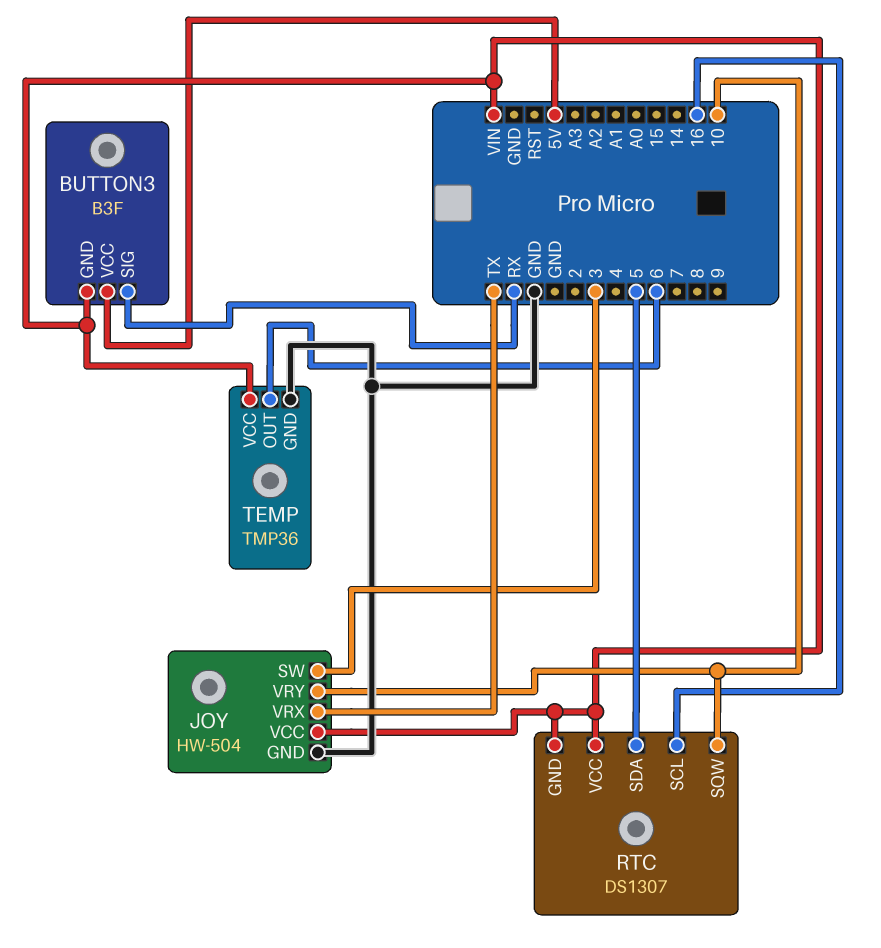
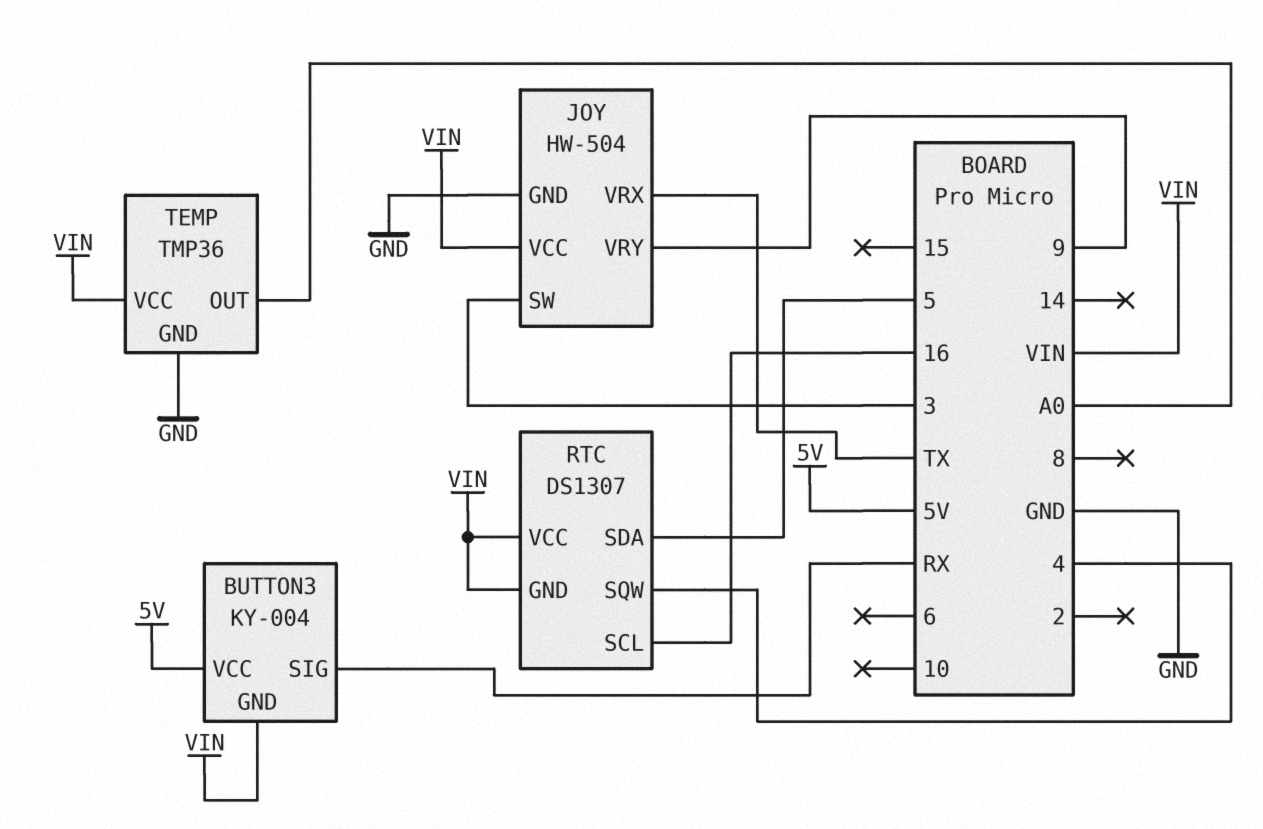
BUTTON3: B3F -> KY-004
JOY pin VRY: 10 -> 9
RTC pin SQW: 10 -> 4
TEMP pin OUT: 6 -> A0

